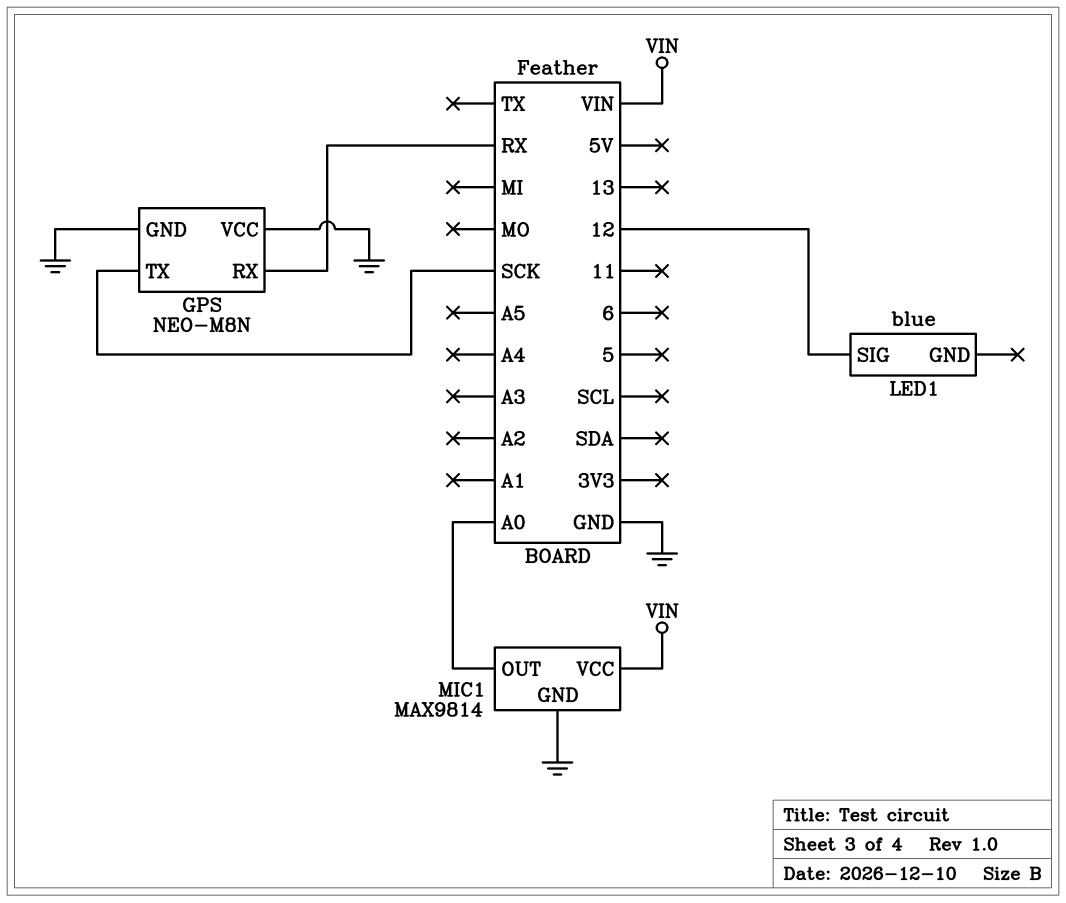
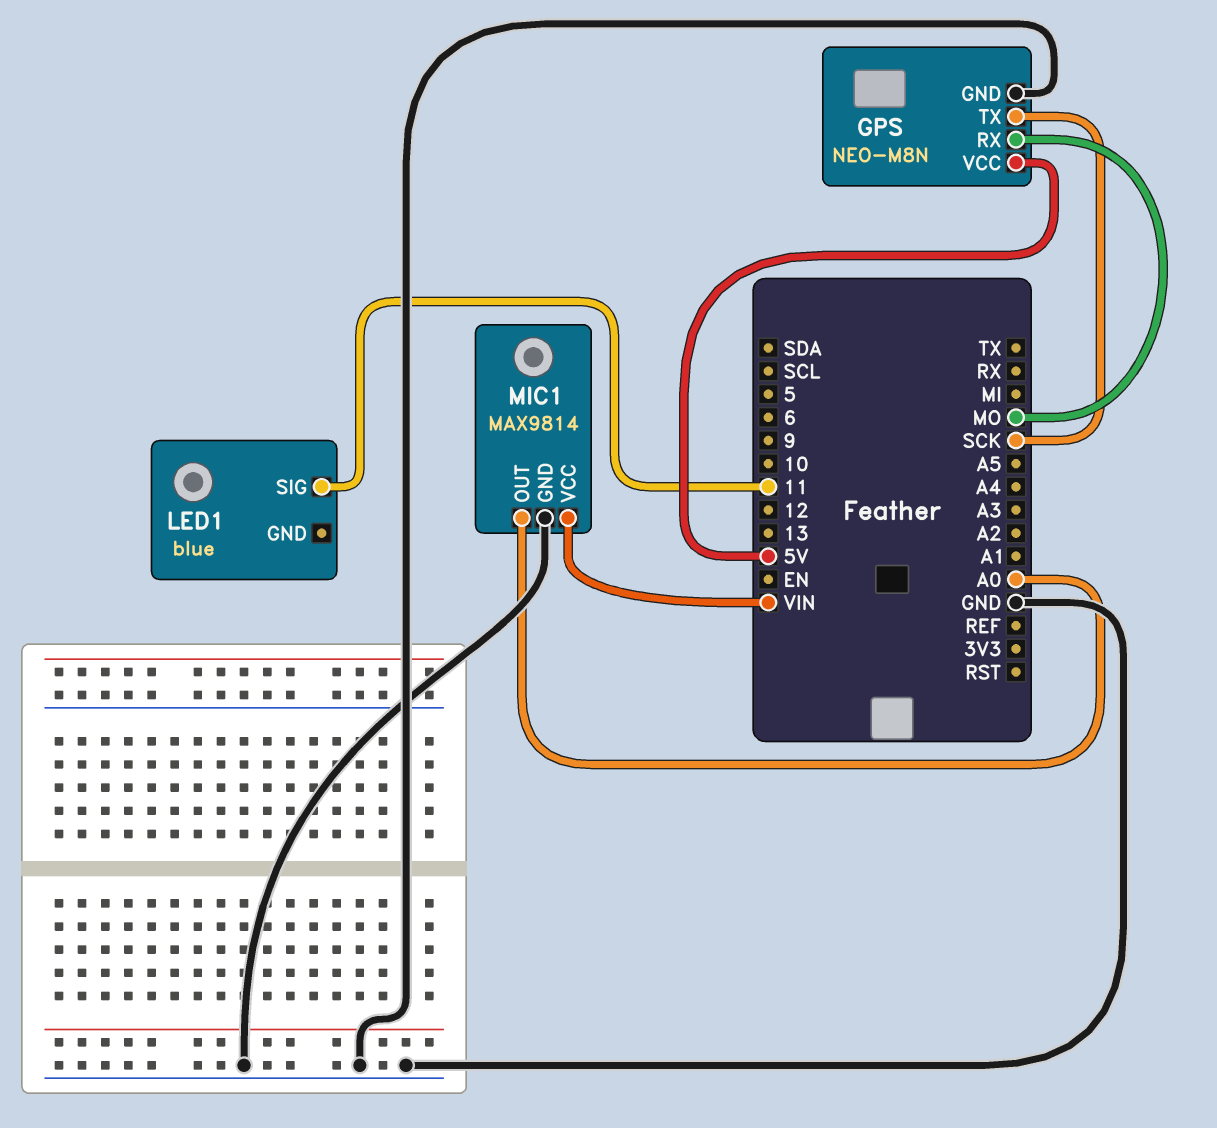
GPS pin RX: RX -> MO
GPS pin VCC: GND -> 5V
LED1 pin SIG: 12 -> 11

